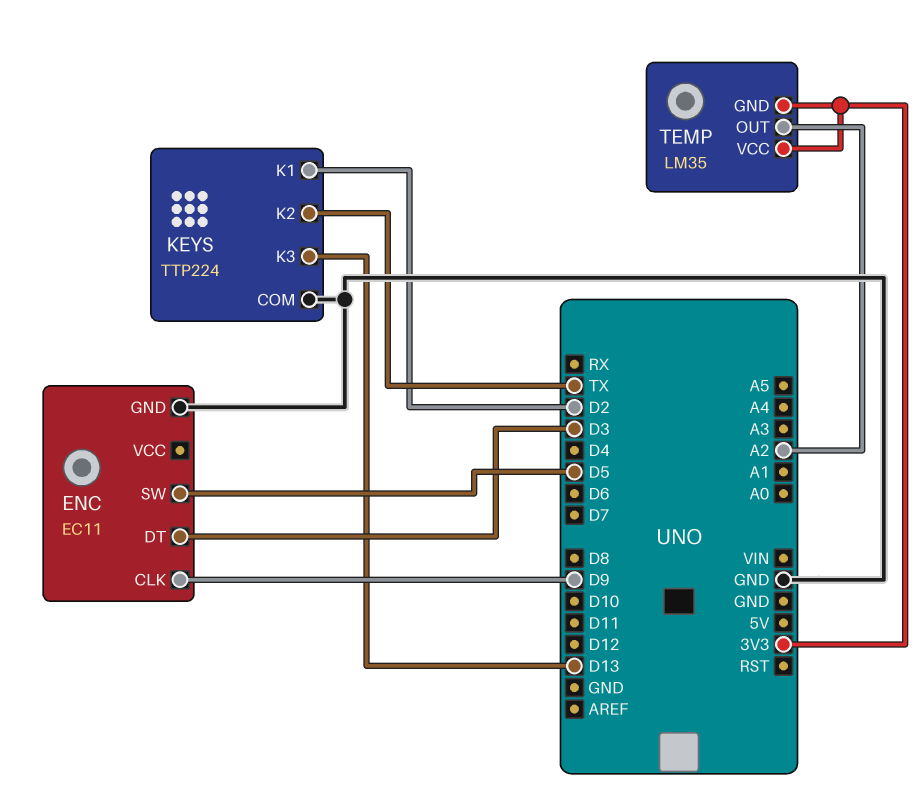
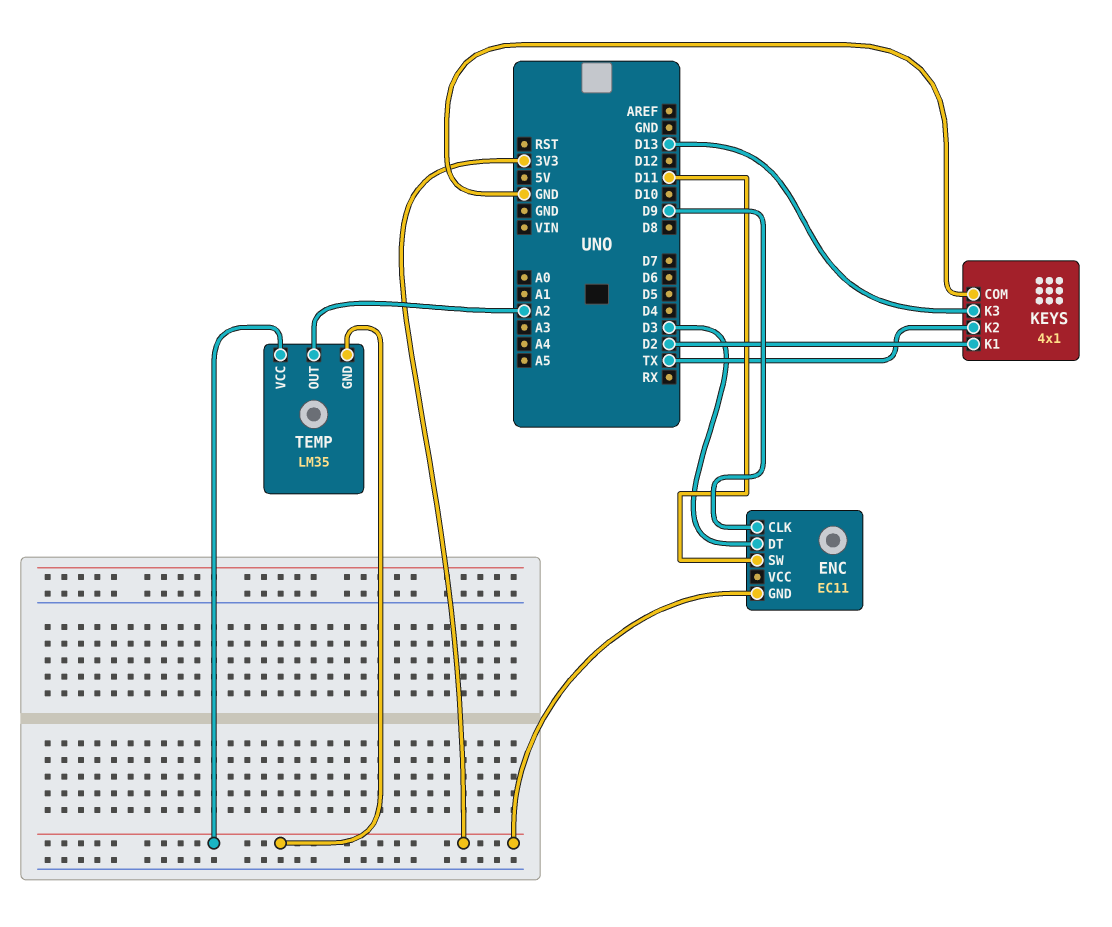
ENC pin GND: GND -> 3V3
ENC pin SW: D5 -> D11
KEYS: TTP224 -> 4x1

